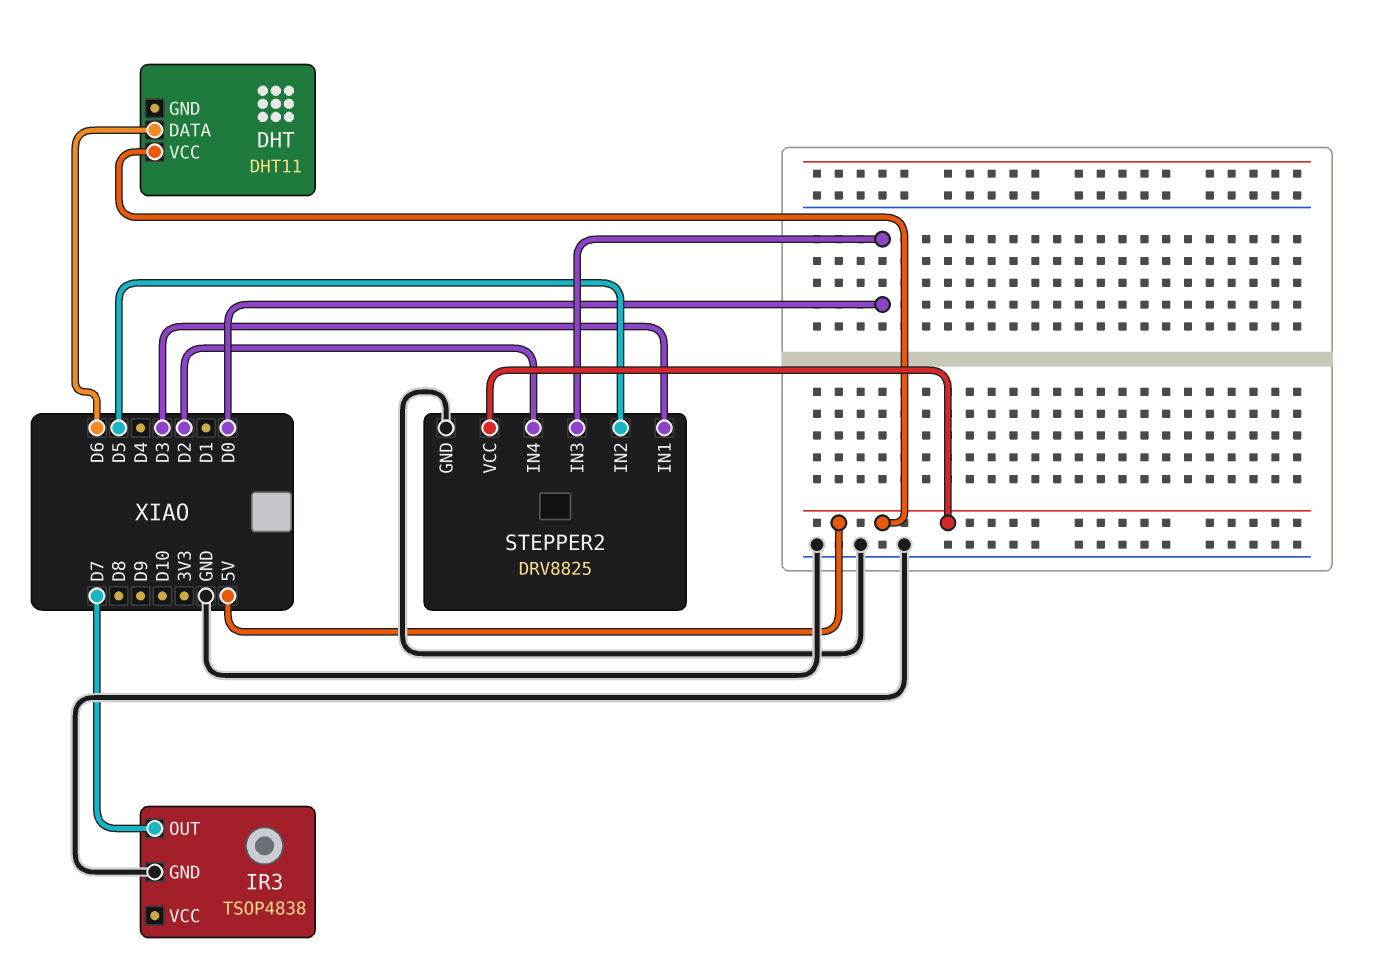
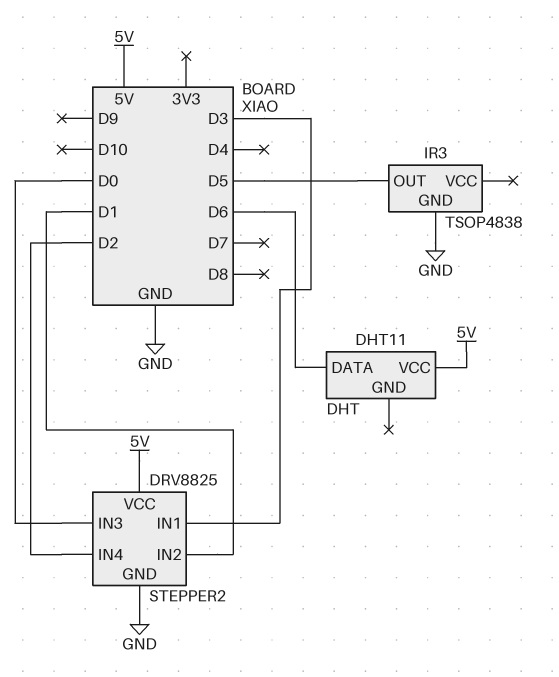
IR3 pin OUT: D7 -> D5
STEPPER2 pin IN2: D5 -> D1

